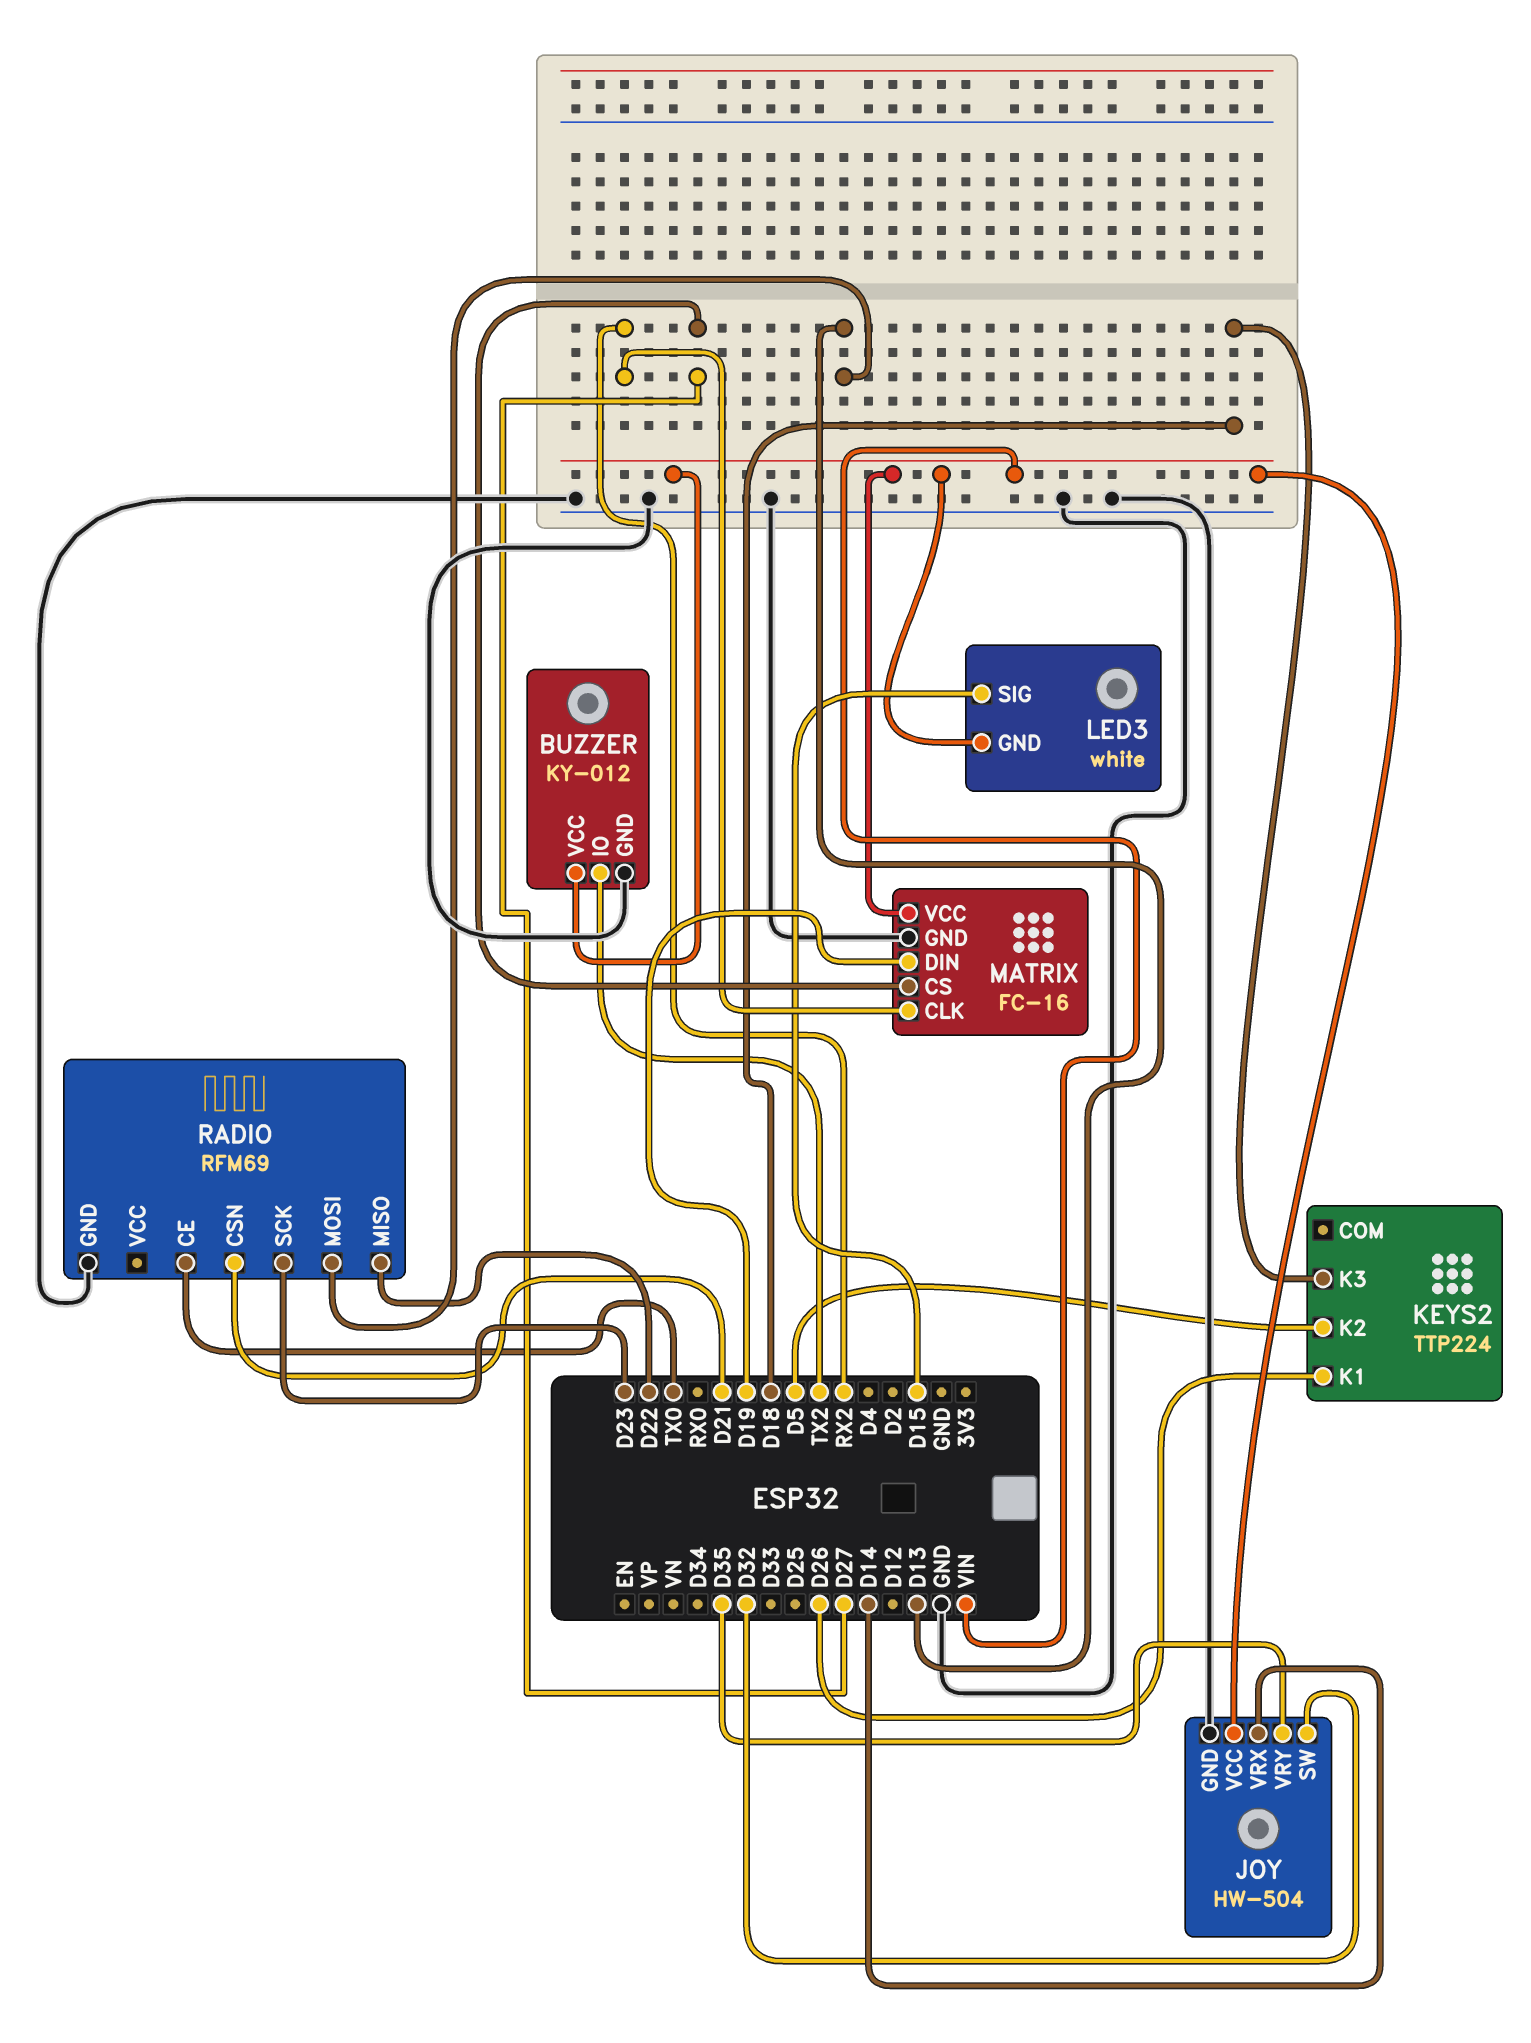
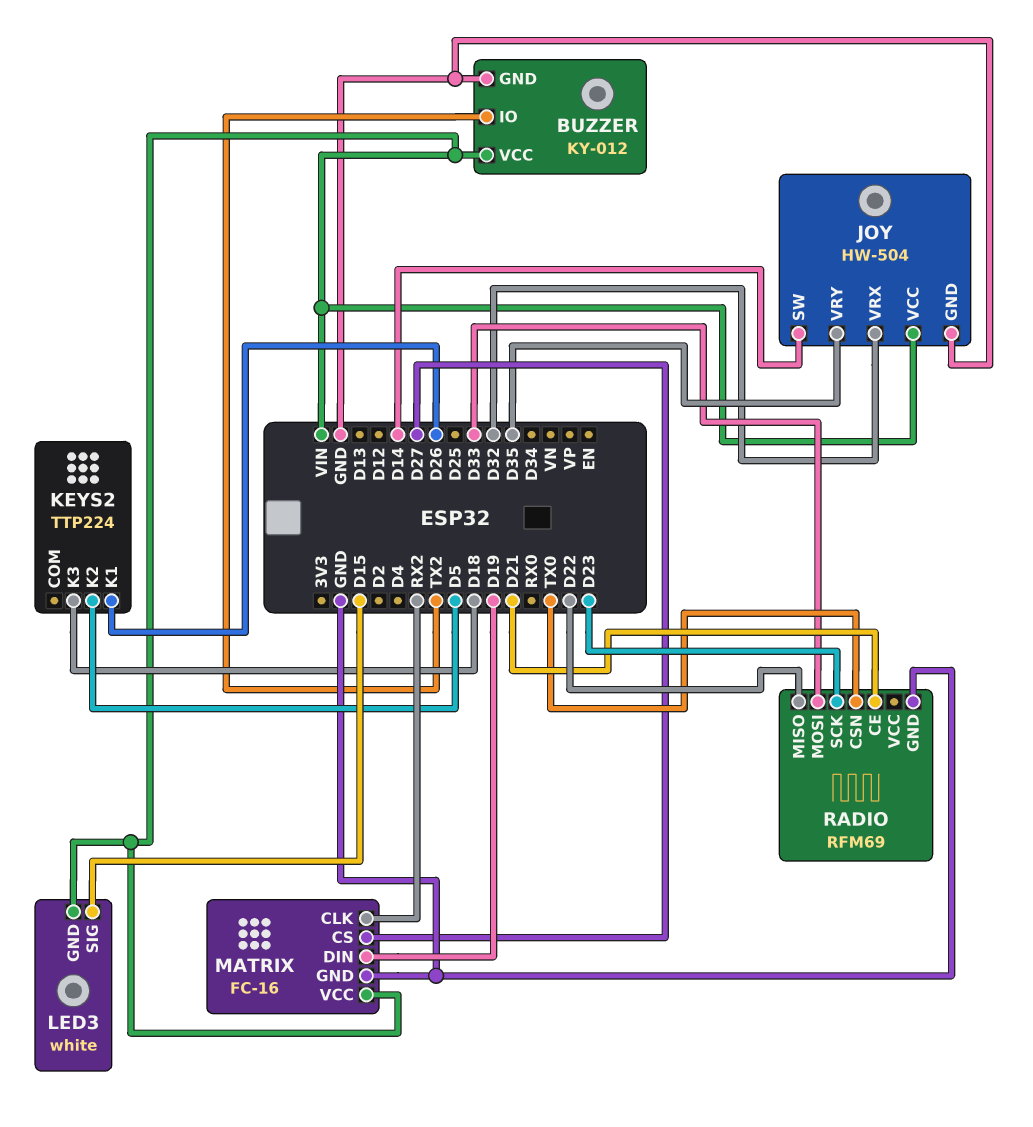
JOY pin SW: D32 -> D14
JOY pin VRX: D14 -> D32
RADIO pin CE: TX0 -> D21
RADIO pin CSN: D21 -> TX0
RADIO pin MOSI: D13 -> D33

